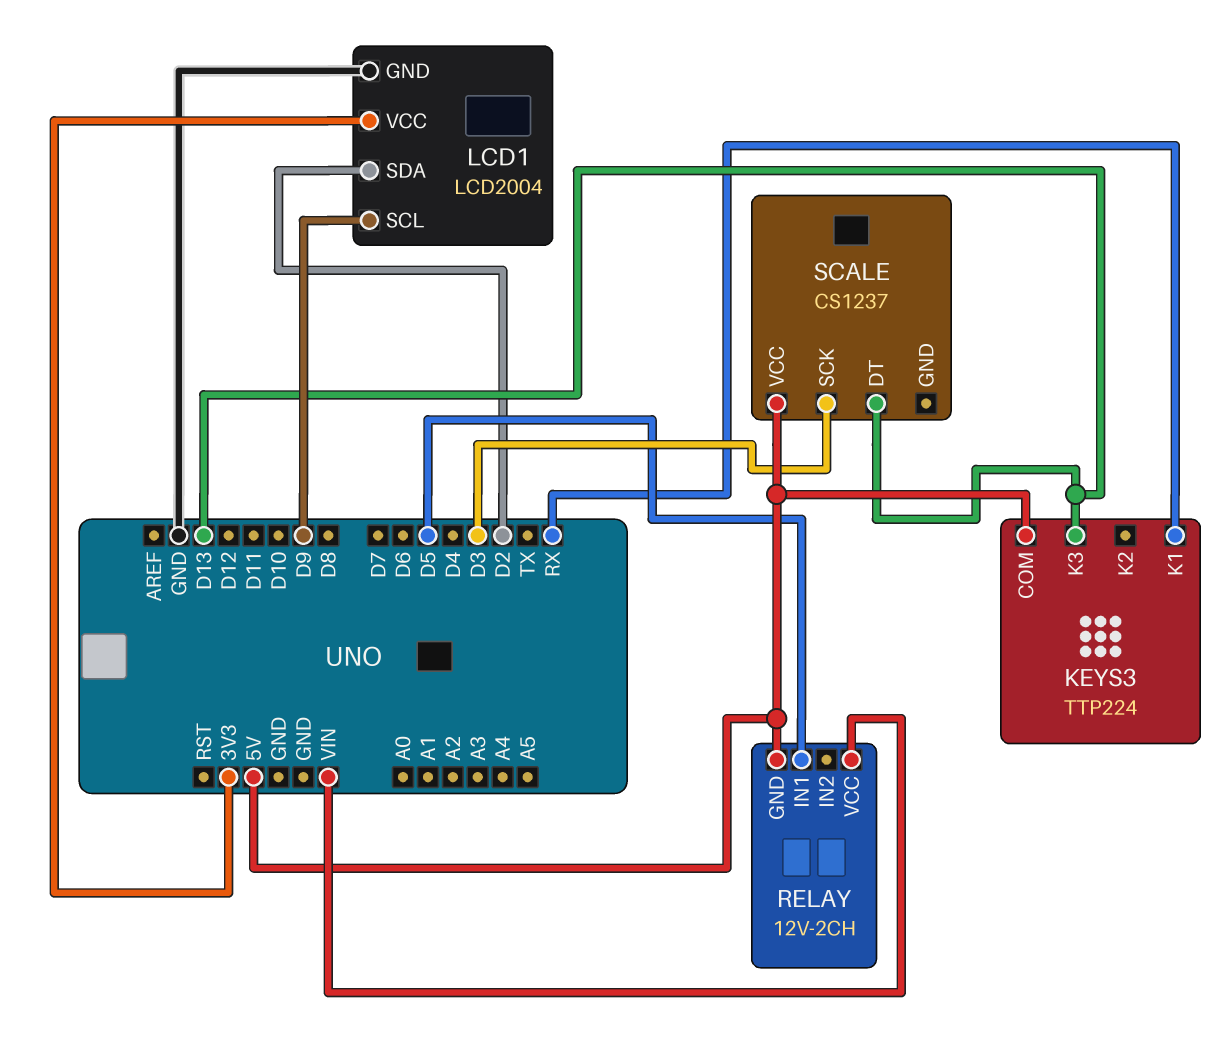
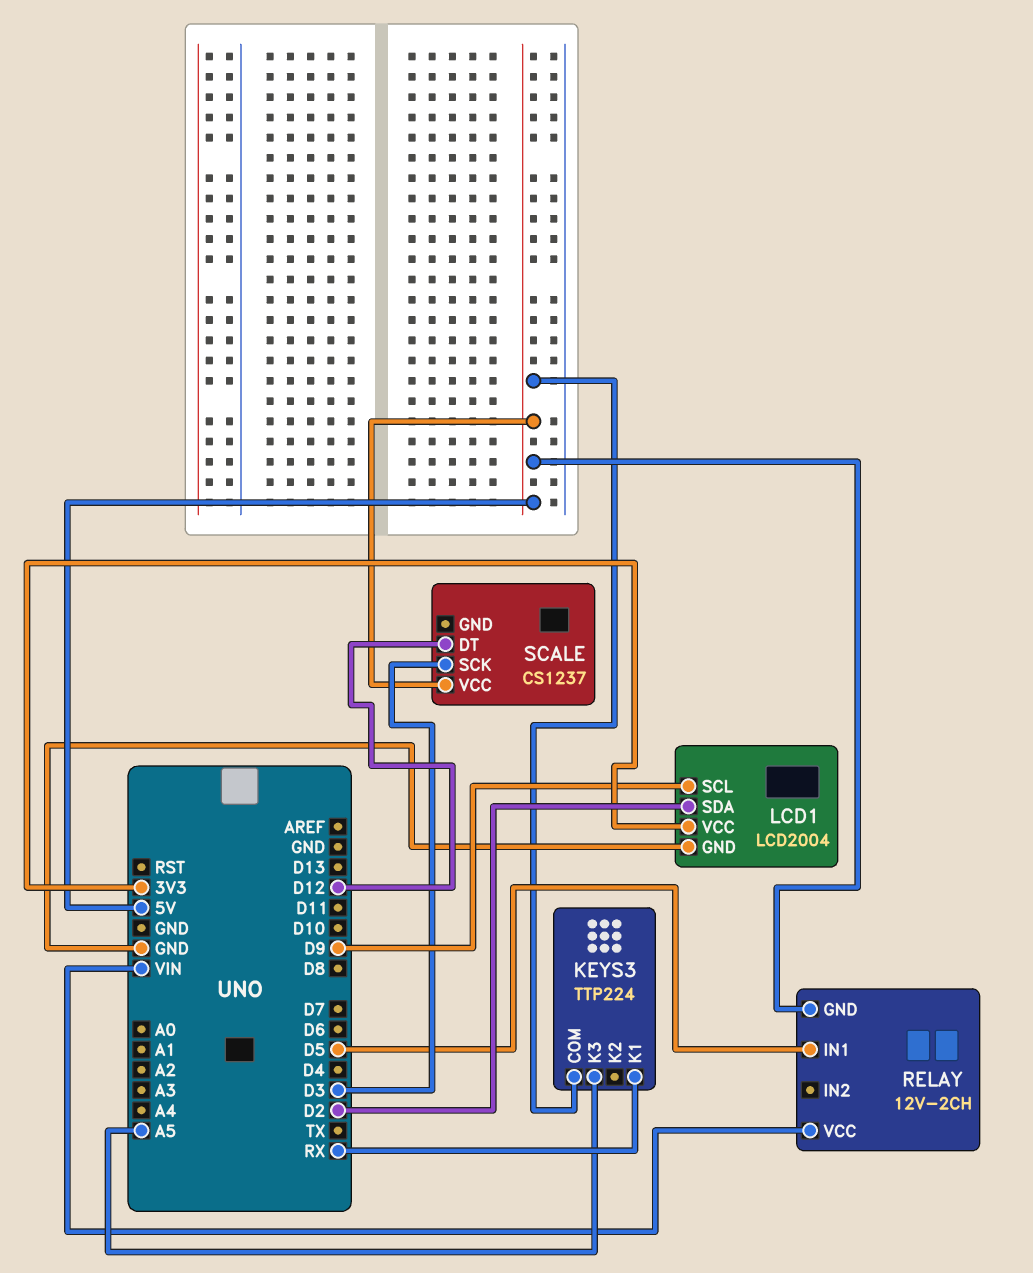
KEYS3 pin K3: D13 -> A5
SCALE pin DT: D13 -> D12

